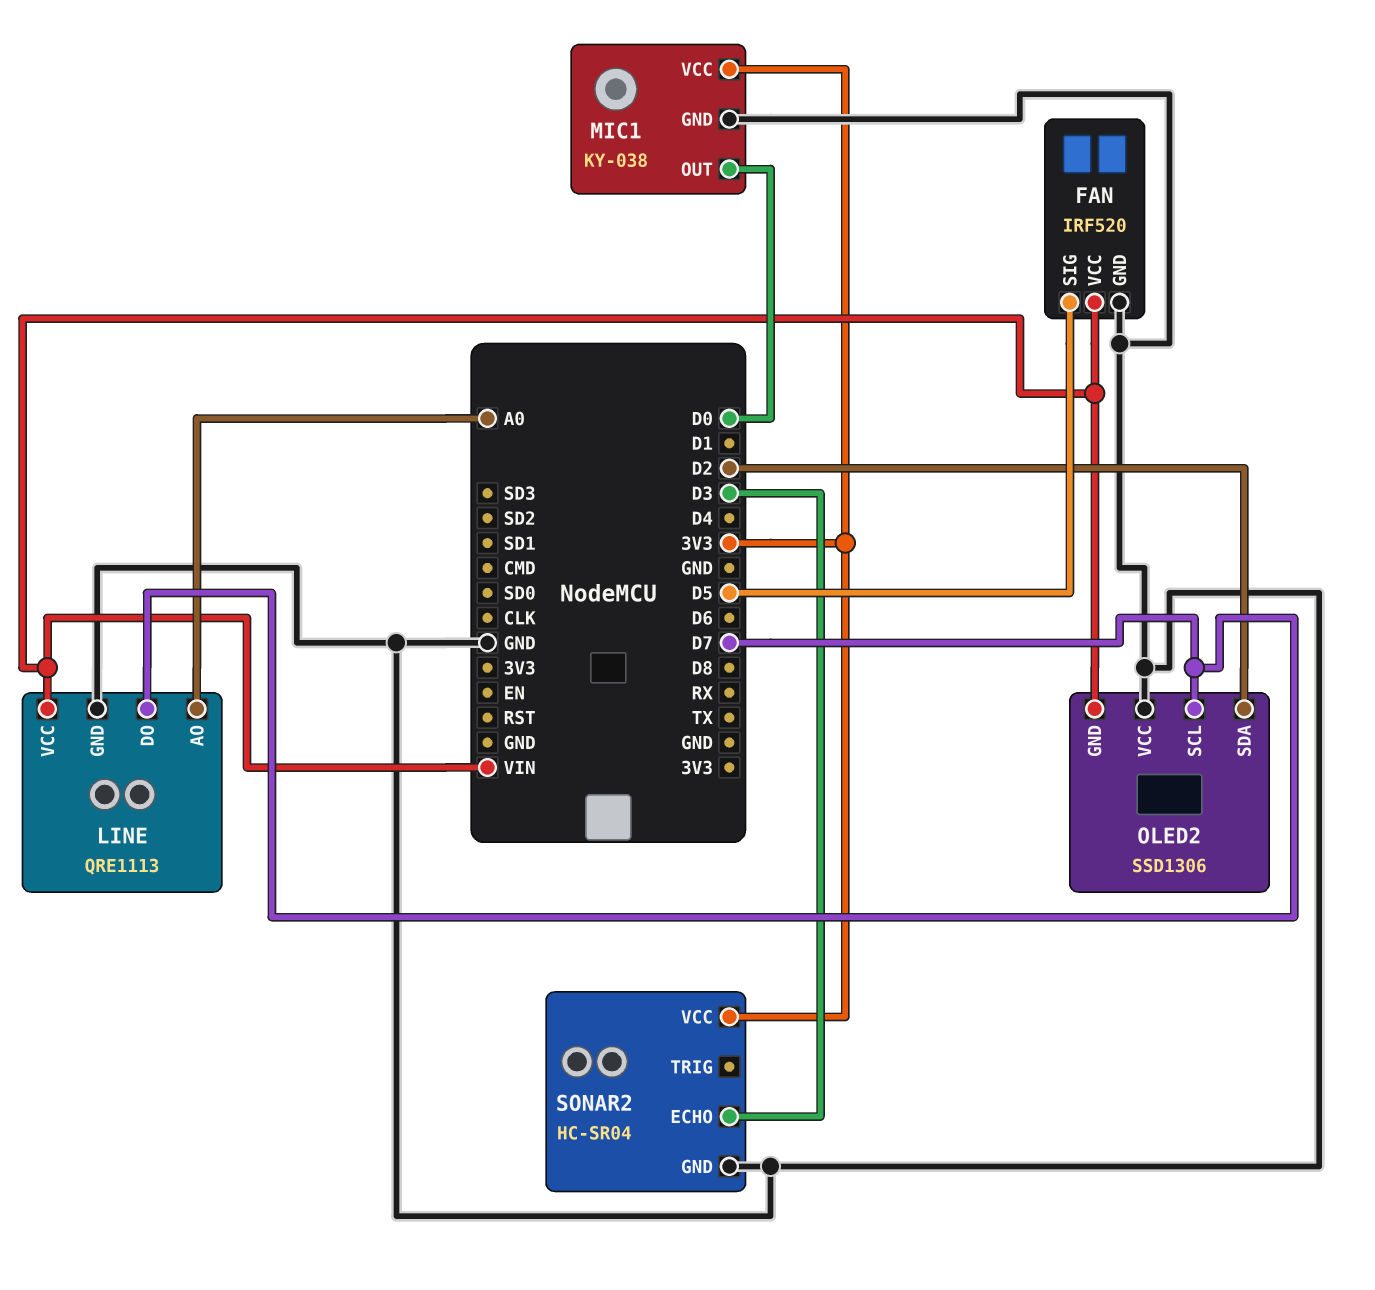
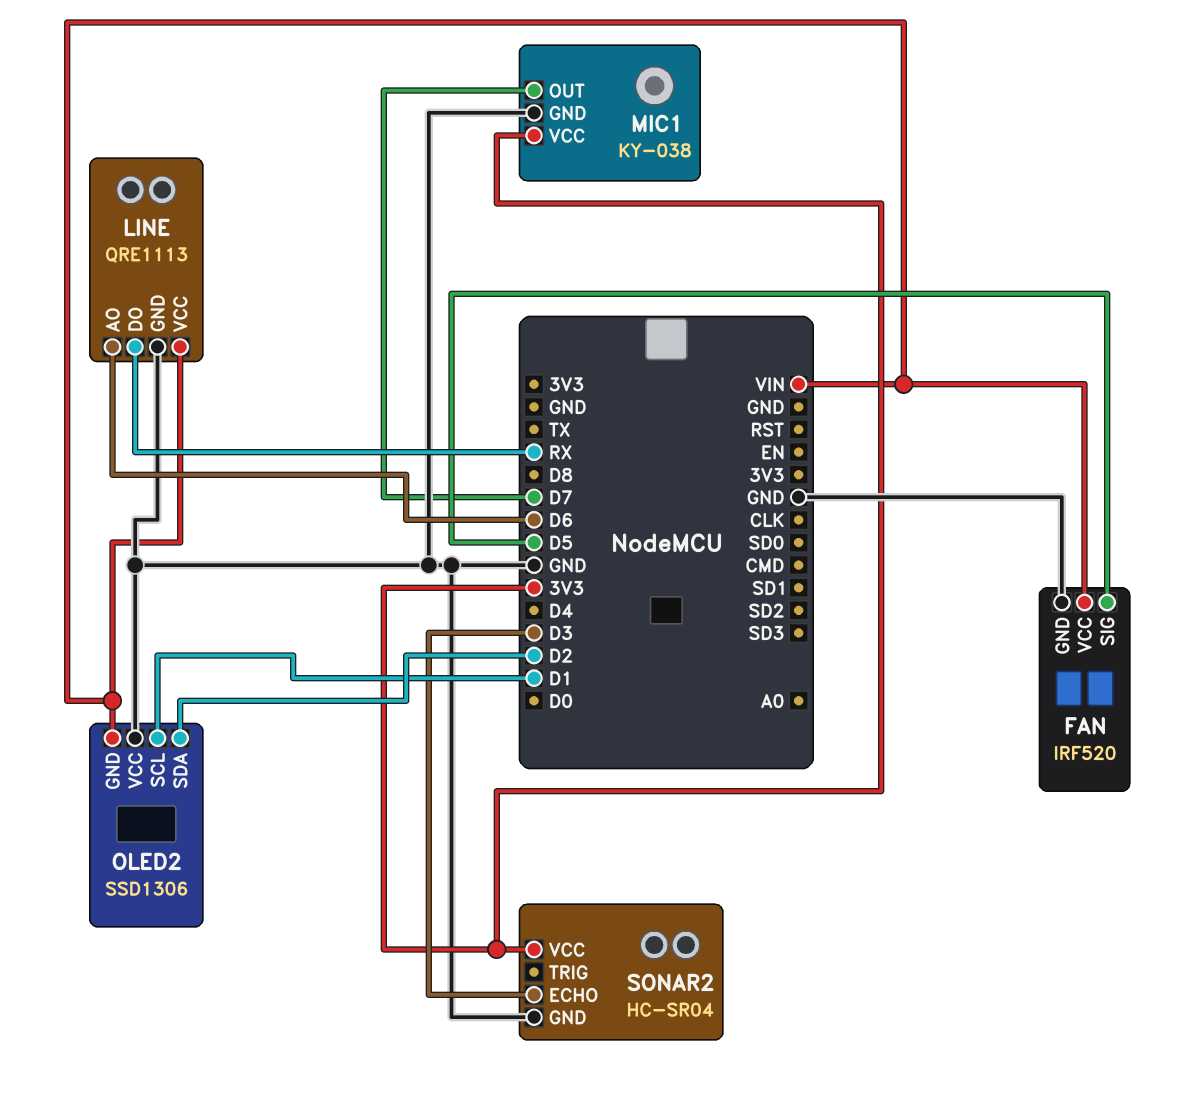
LINE pin AO: A0 -> D6
LINE pin DO: D7 -> RX
MIC1 pin OUT: D0 -> D7
OLED2 pin SCL: D7 -> D1

